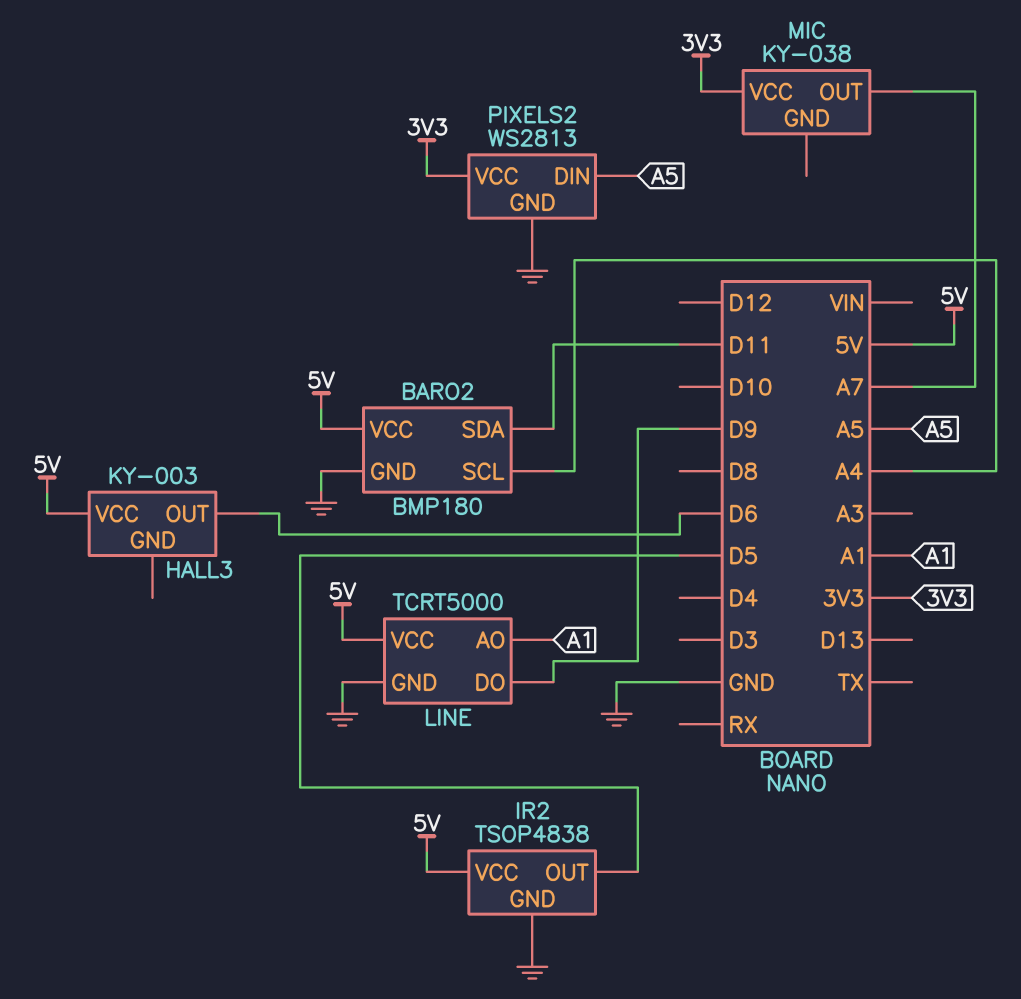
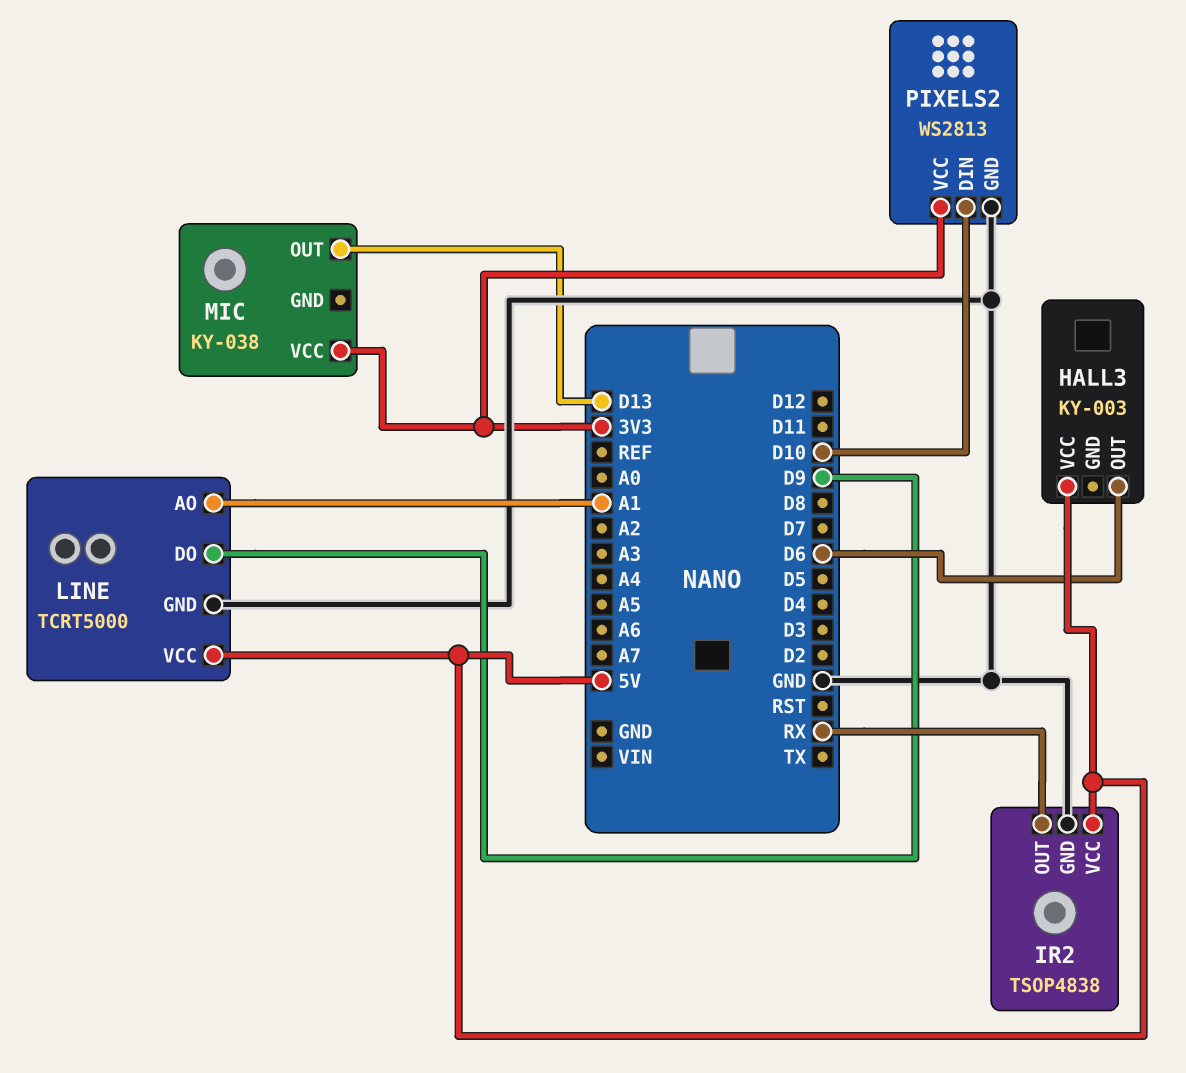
BARO2: BMP180 -> none
BARO2 pin GND: GND -> none
BARO2 pin SCL: A4 -> none
BARO2 pin SDA: D11 -> none
BARO2 pin VCC: 5V -> none
IR2 pin OUT: D5 -> RX
MIC pin OUT: A7 -> D13
PIXELS2 pin DIN: A5 -> D10

